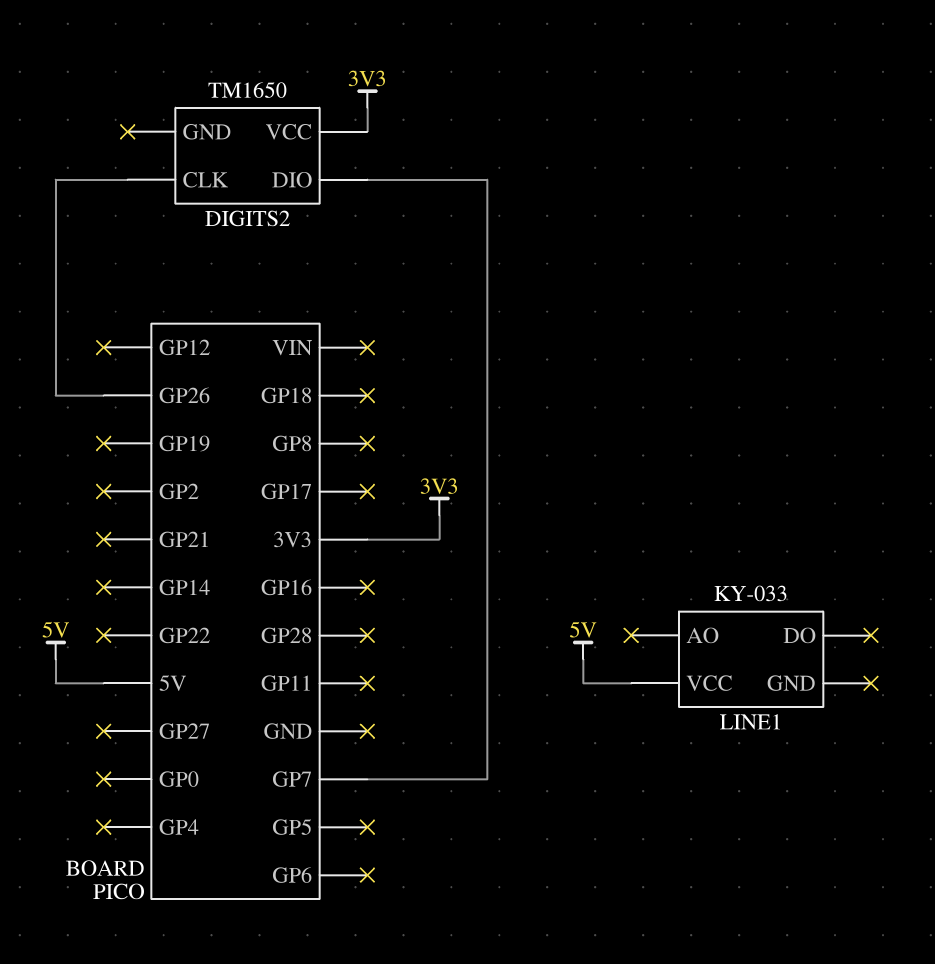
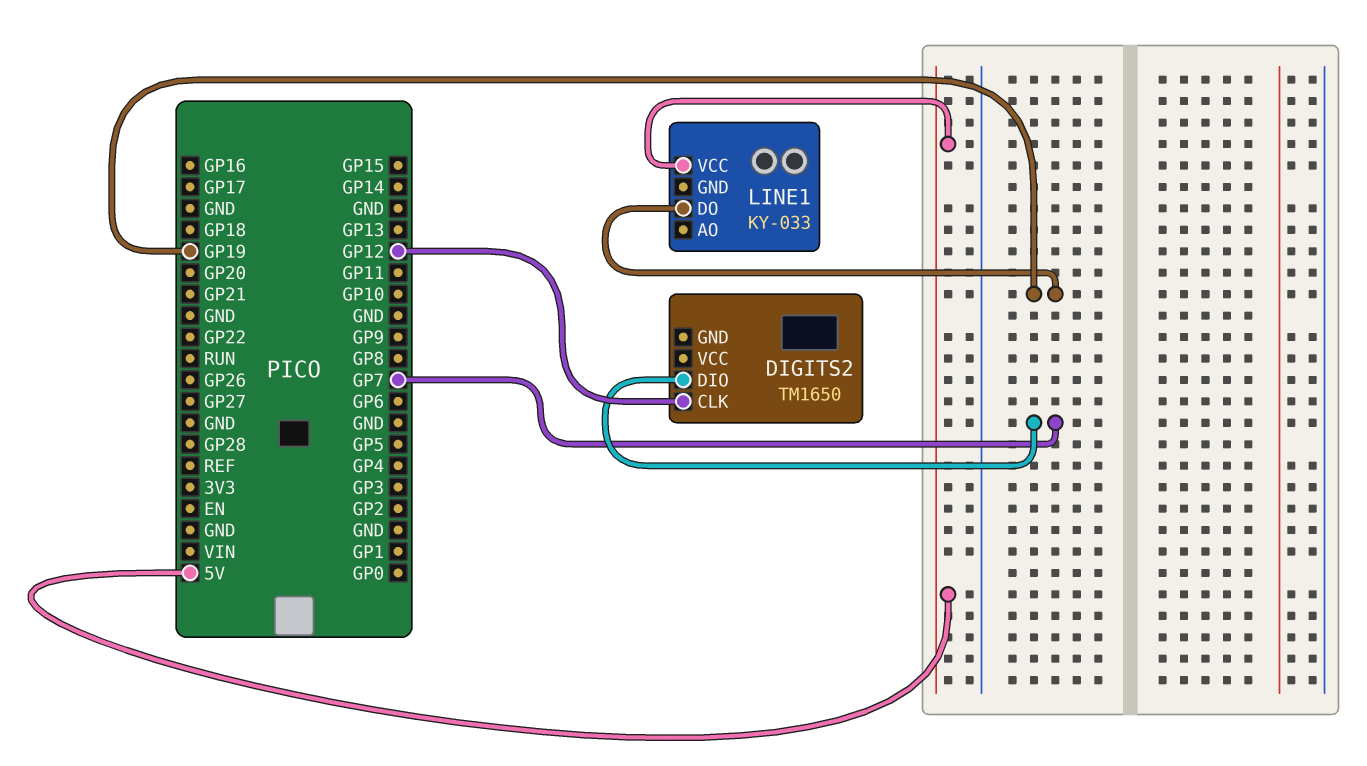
DIGITS2 pin CLK: GP26 -> GP12
DIGITS2 pin VCC: 3V3 -> none
LINE1 pin DO: none -> GP19

